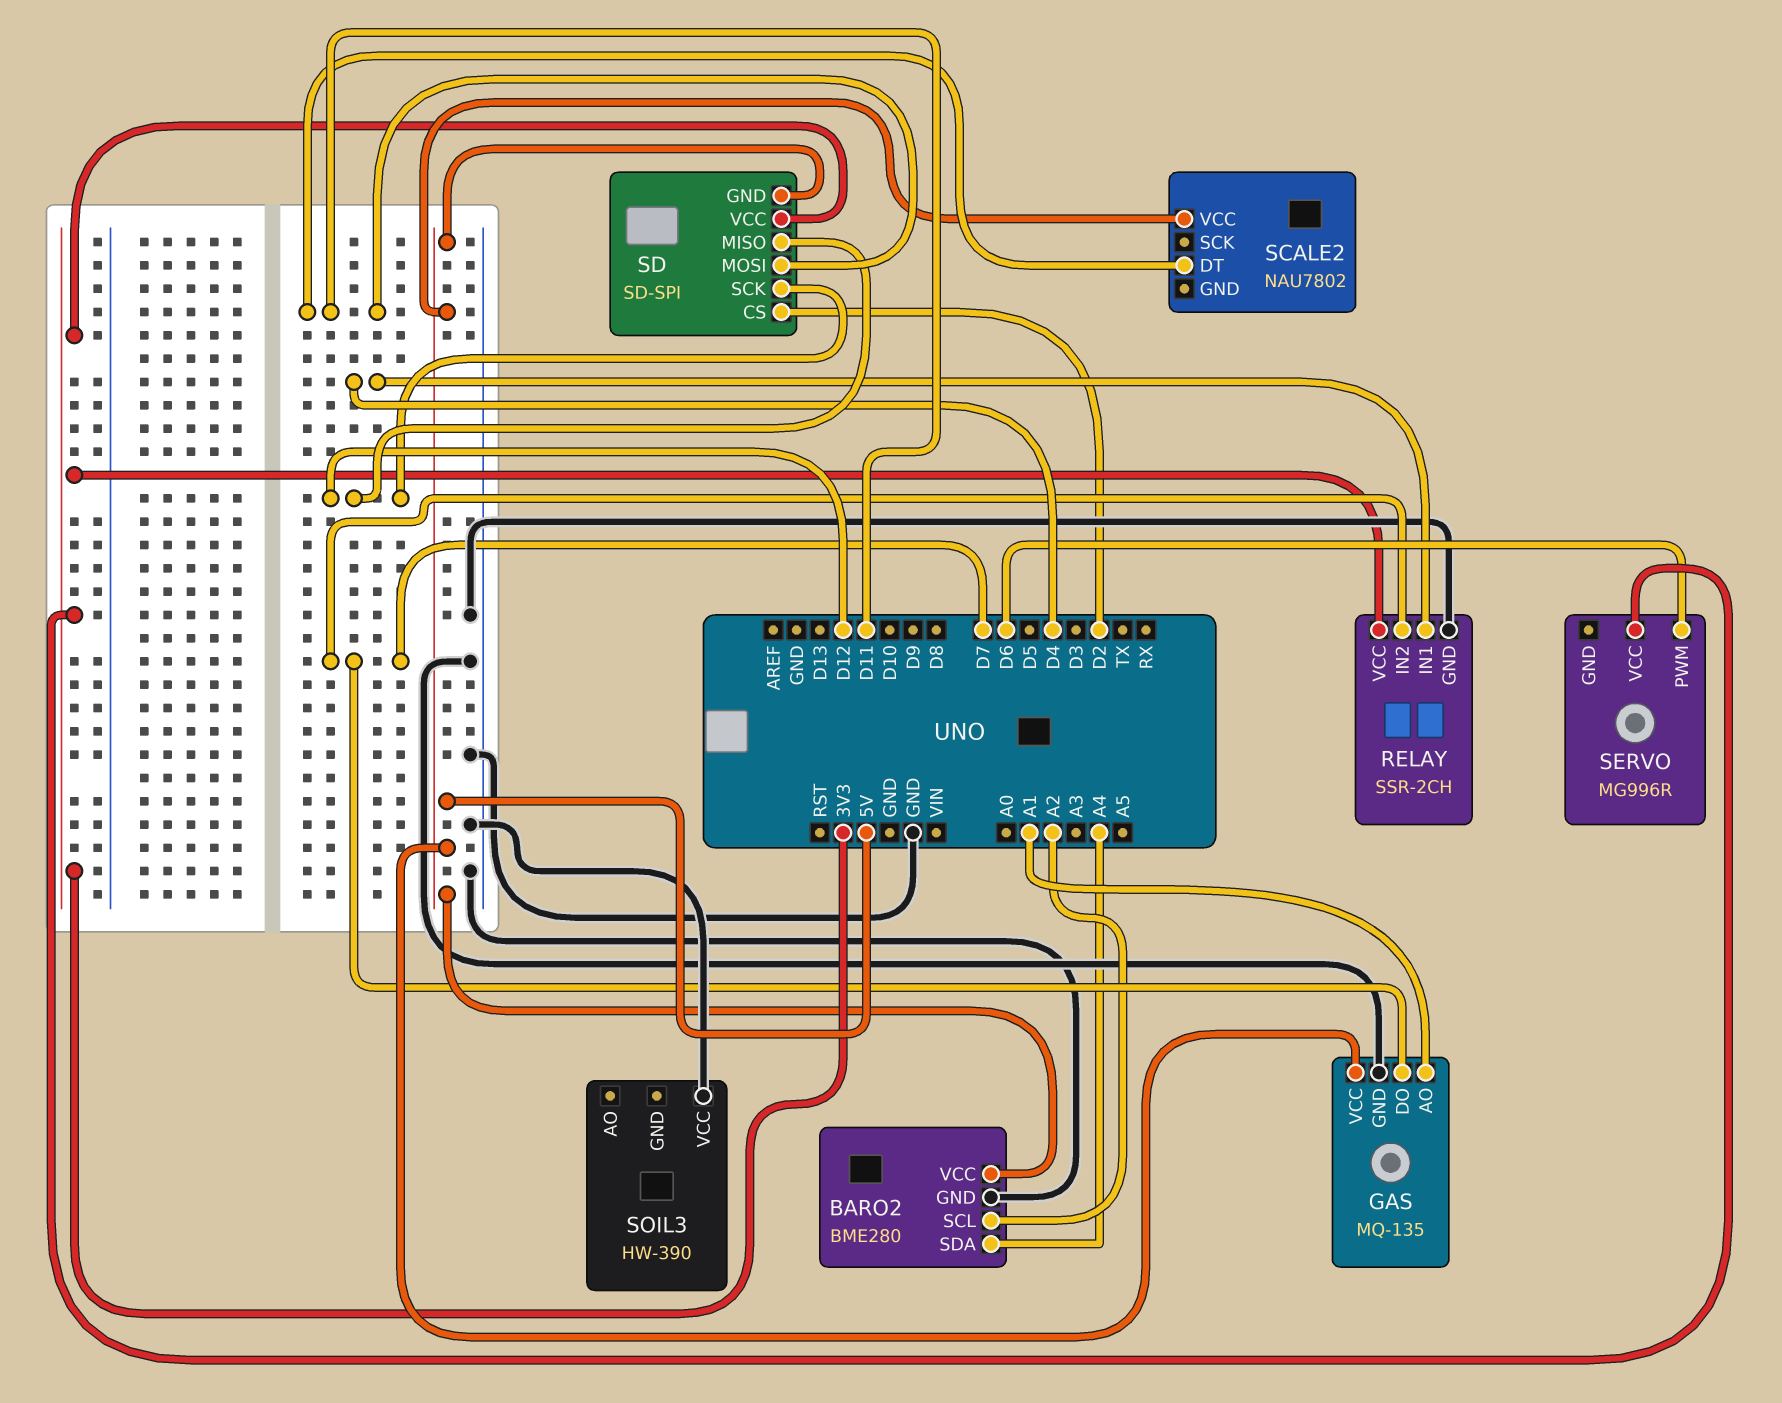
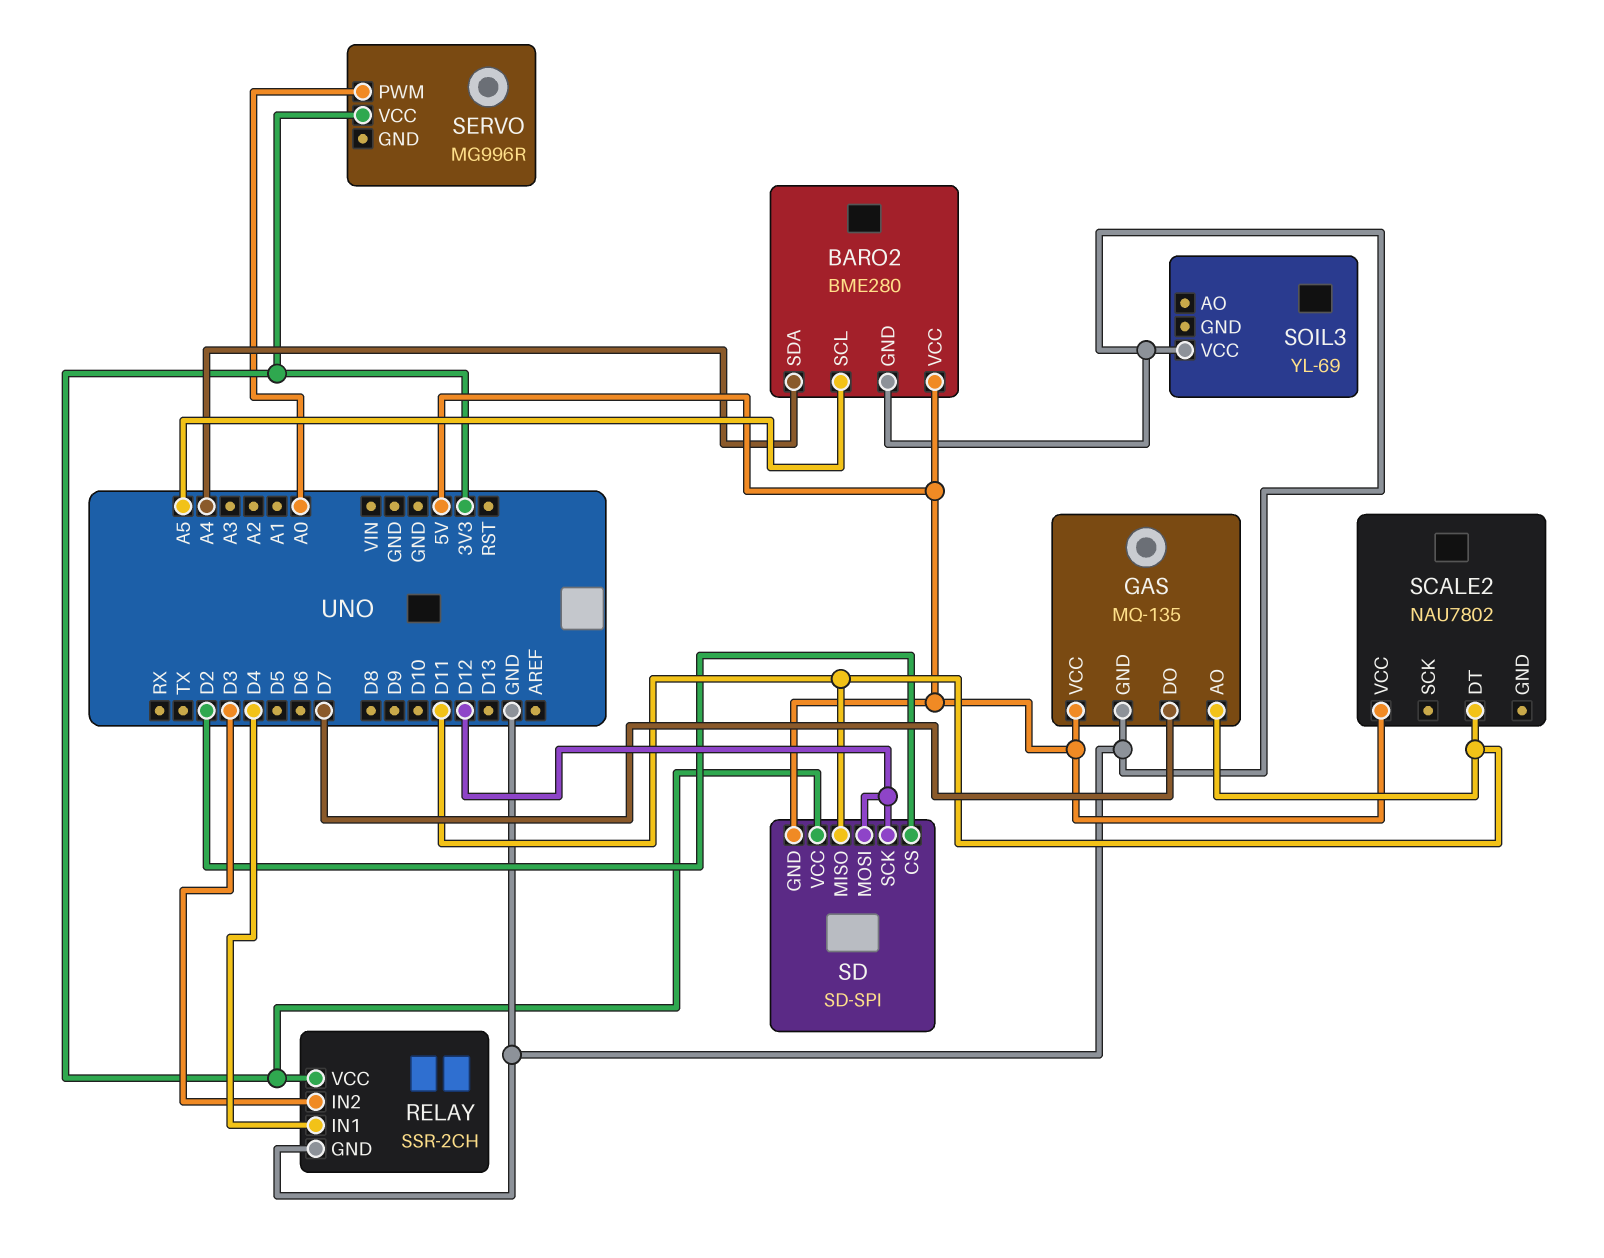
BARO2 pin SCL: A2 -> A5
GAS pin AO: A1 -> D11
RELAY pin IN2: D7 -> D3
SD pin MISO: D12 -> D11
SD pin MOSI: D11 -> D12
SERVO pin PWM: D6 -> A0
SOIL3: HW-390 -> YL-69

